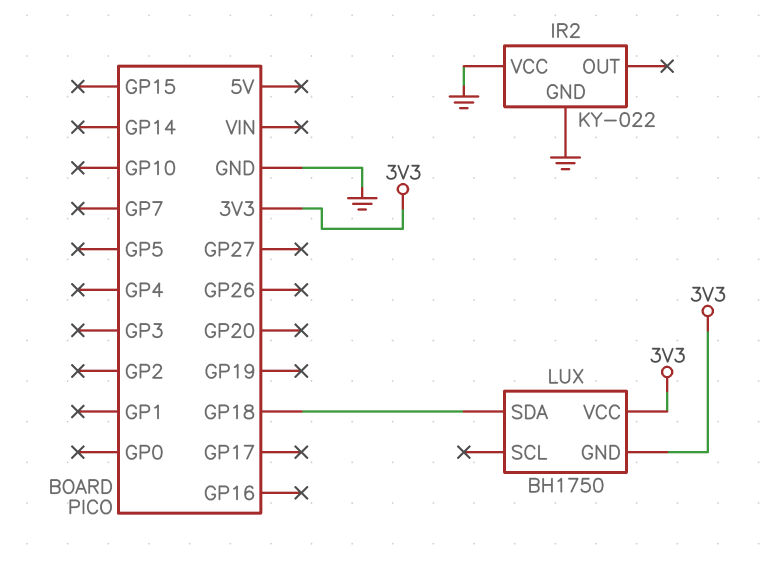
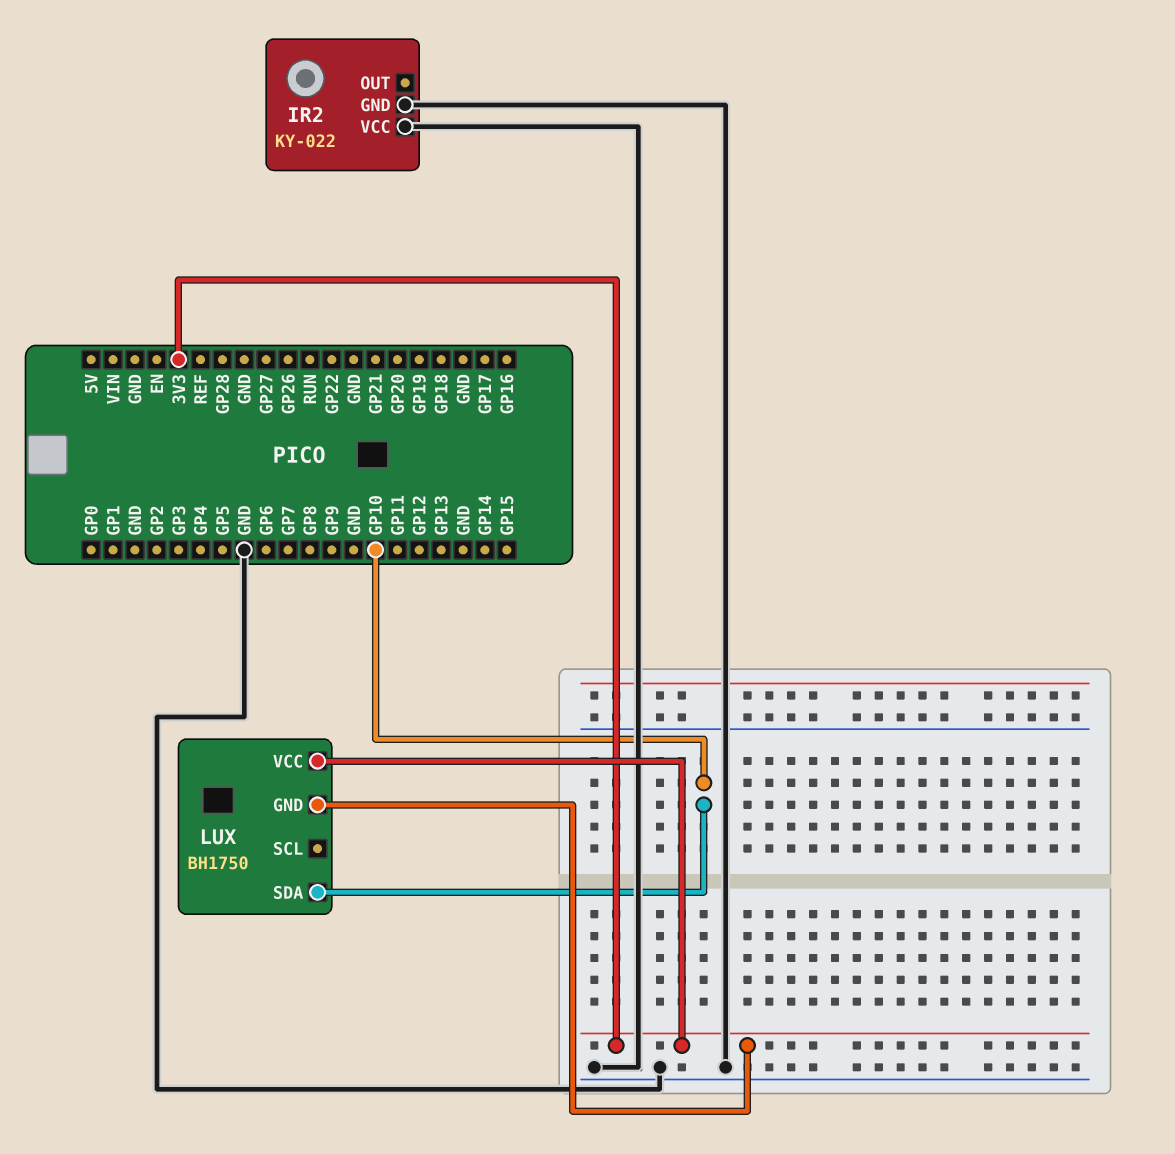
LUX pin SDA: GP18 -> GP10

